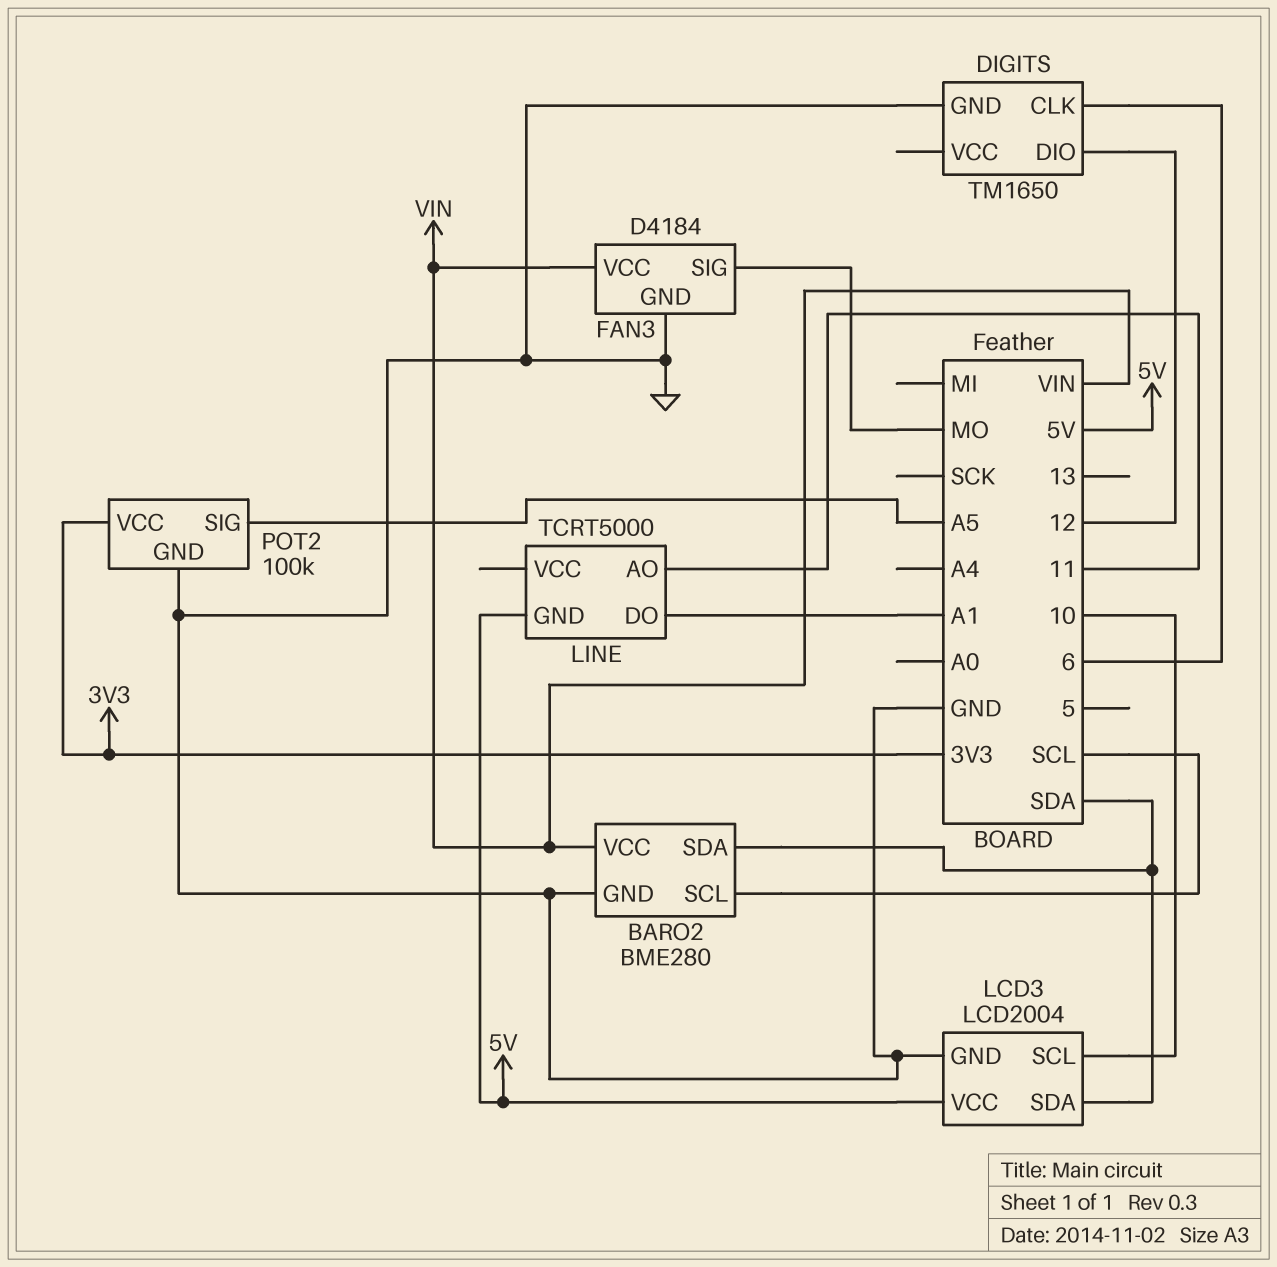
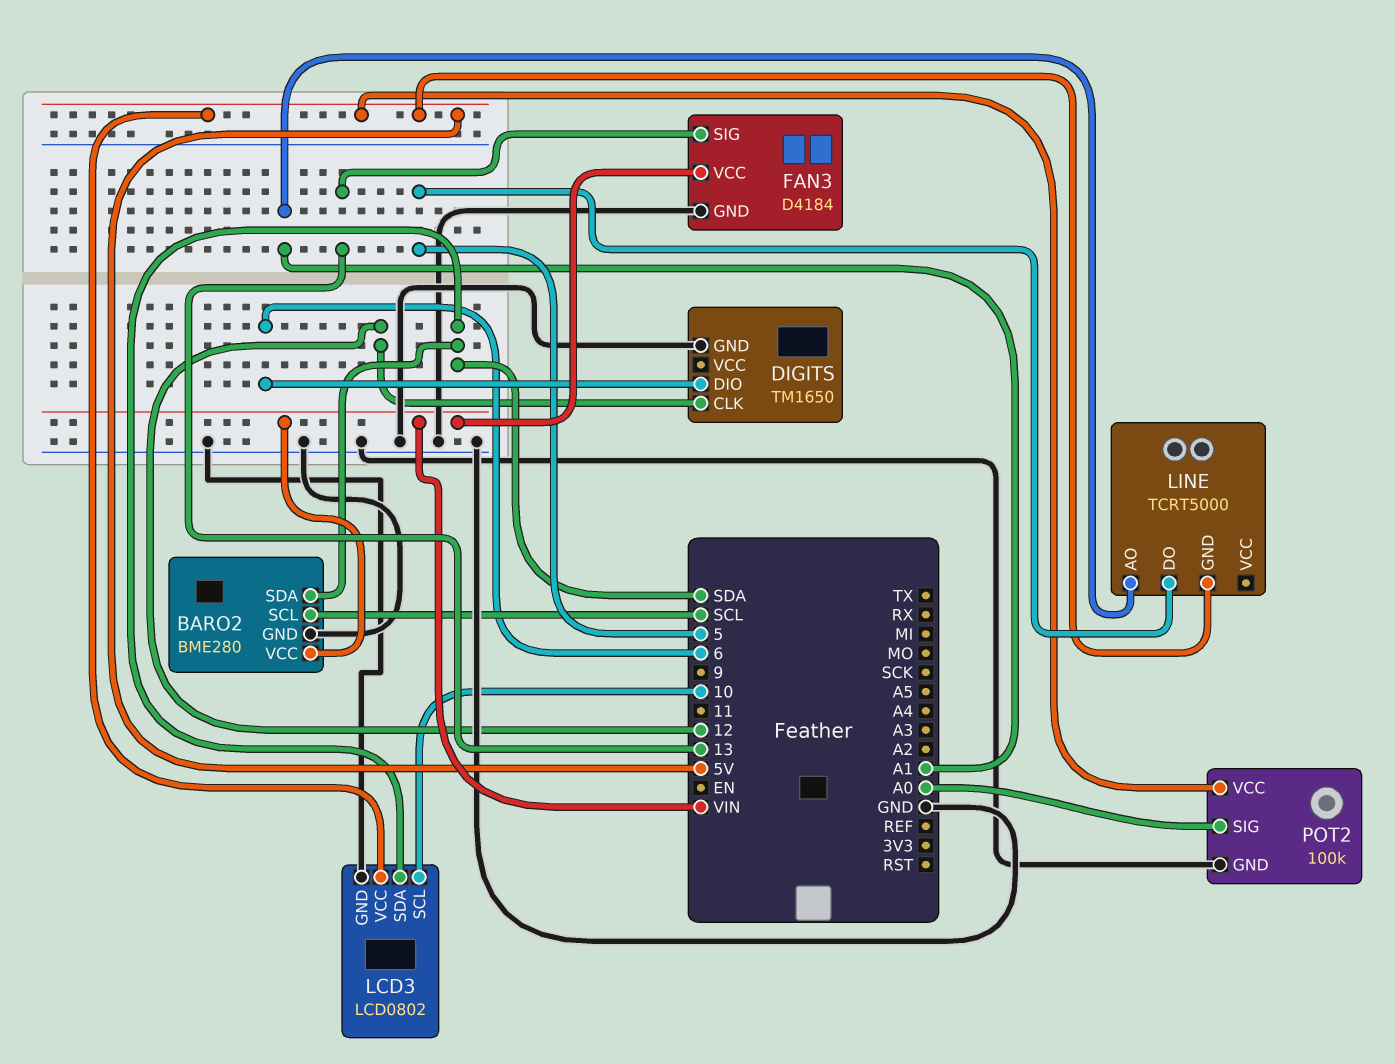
DIGITS pin CLK: 6 -> 12
DIGITS pin DIO: 12 -> 6
FAN3 pin SIG: MO -> 13
LCD3: LCD2004 -> LCD0802
LINE pin AO: 11 -> A1
LINE pin DO: A1 -> 5
POT2 pin SIG: A5 -> A0
POT2 pin VCC: 3V3 -> 5V

